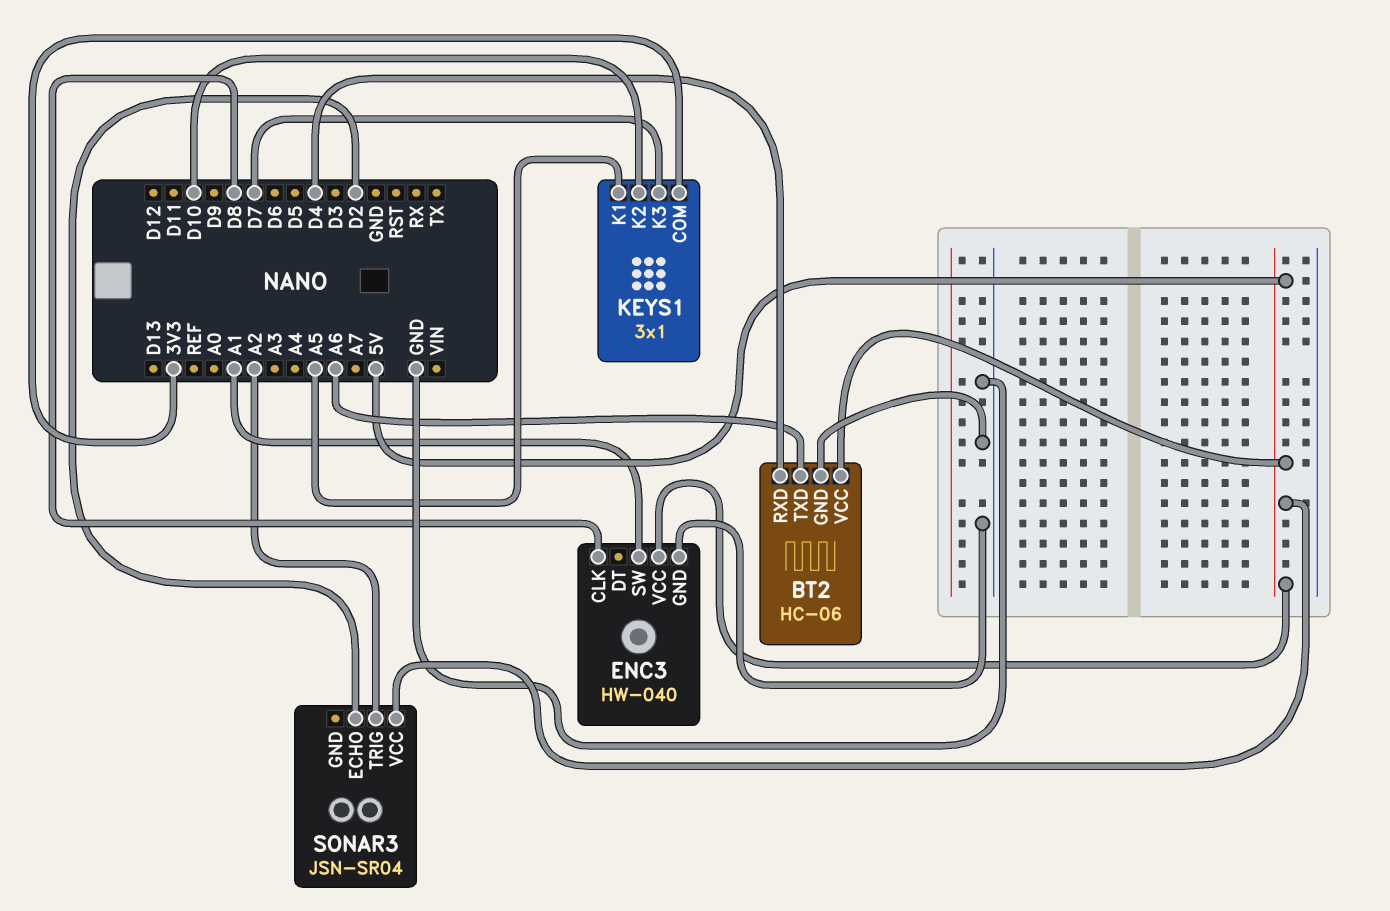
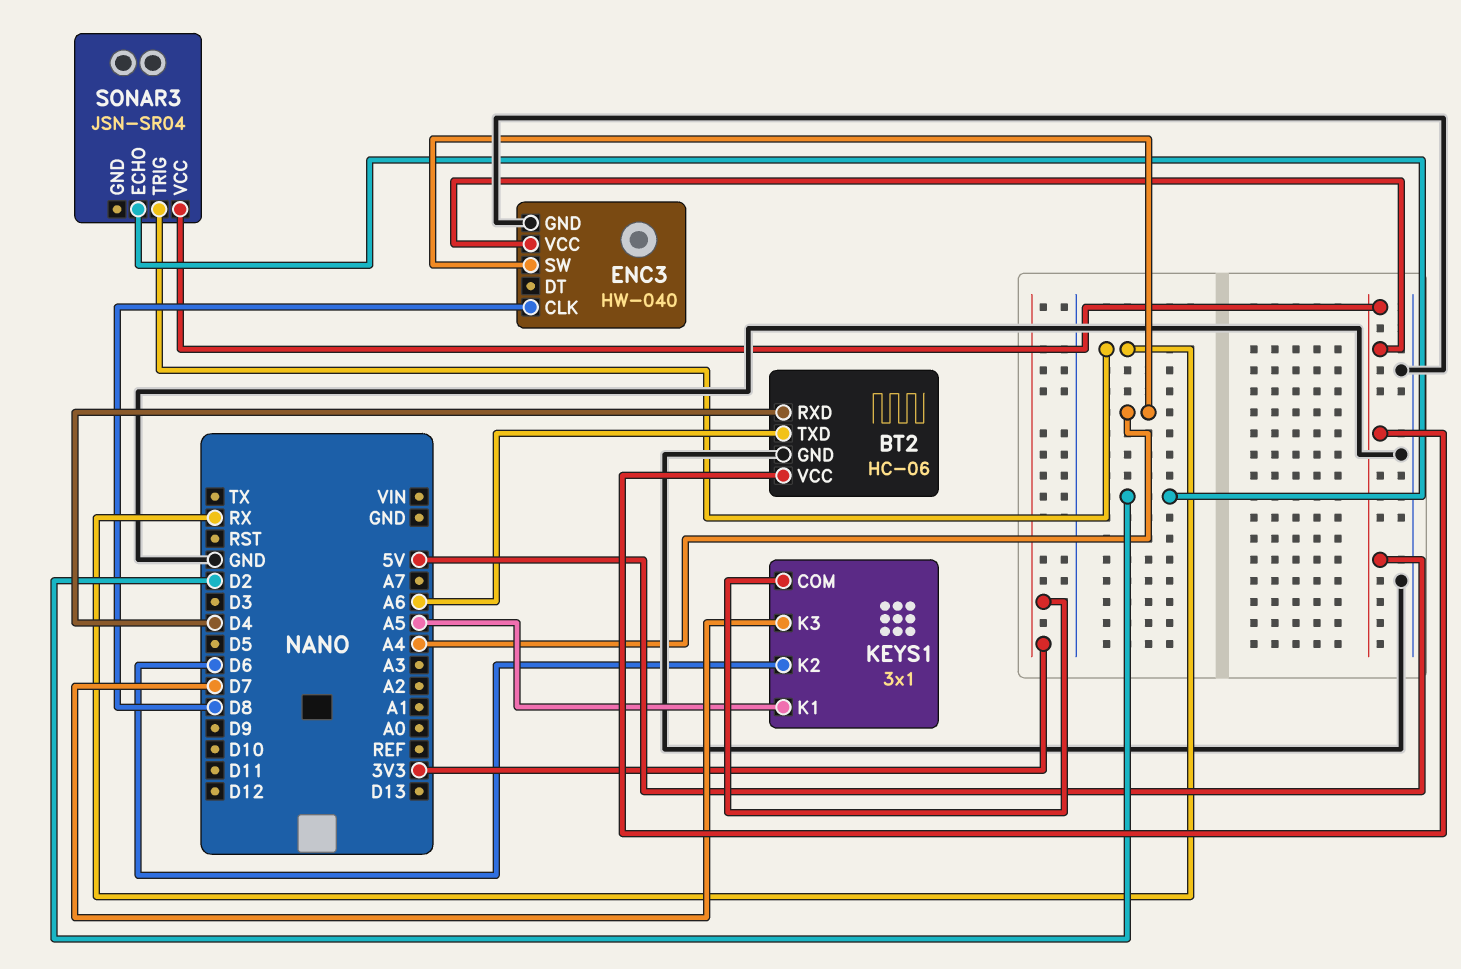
ENC3 pin SW: A1 -> A4
KEYS1 pin K2: D10 -> D6
SONAR3 pin TRIG: A2 -> RX

